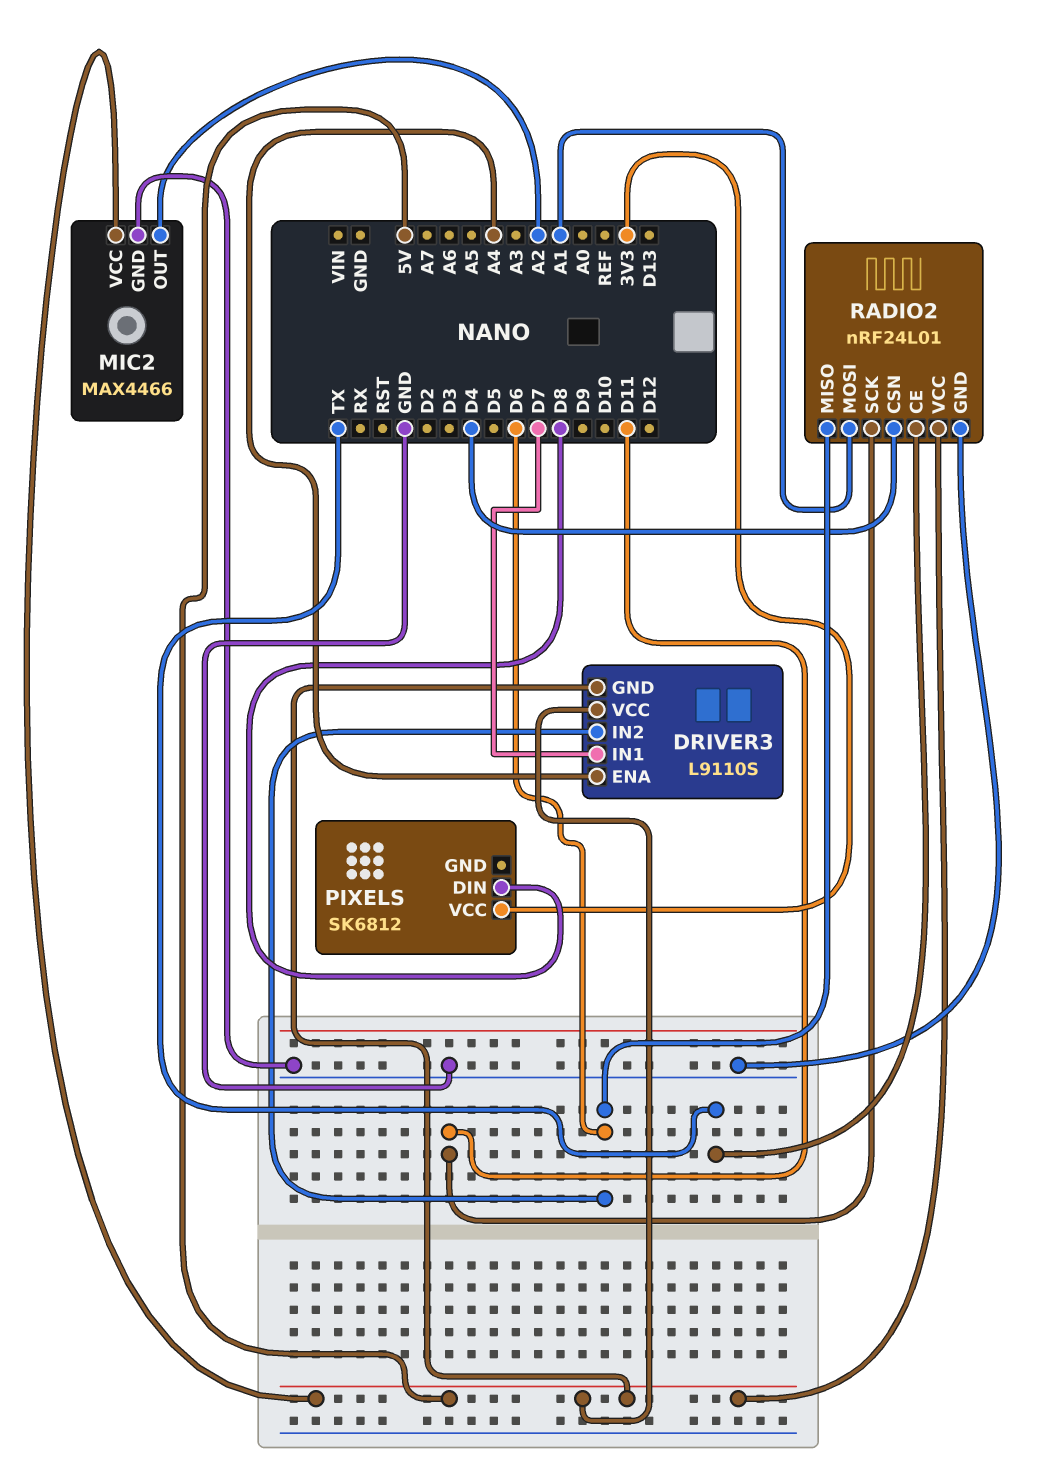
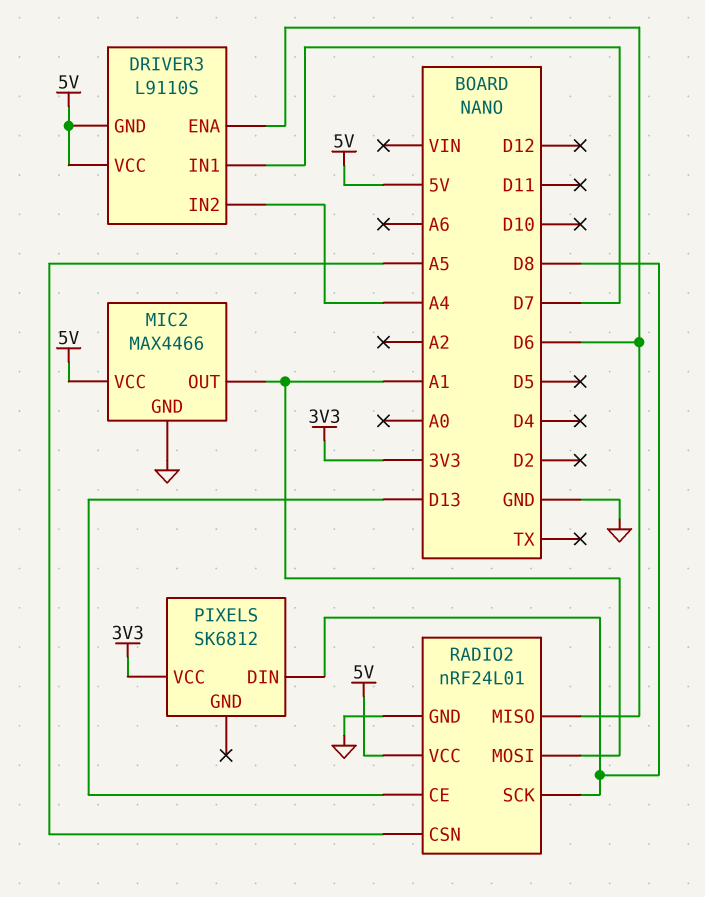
DRIVER3 pin ENA: A4 -> D6
DRIVER3 pin IN2: D6 -> A4
MIC2 pin OUT: A2 -> A1
RADIO2 pin CE: TX -> D13
RADIO2 pin CSN: D4 -> A5
RADIO2 pin SCK: D11 -> D8

